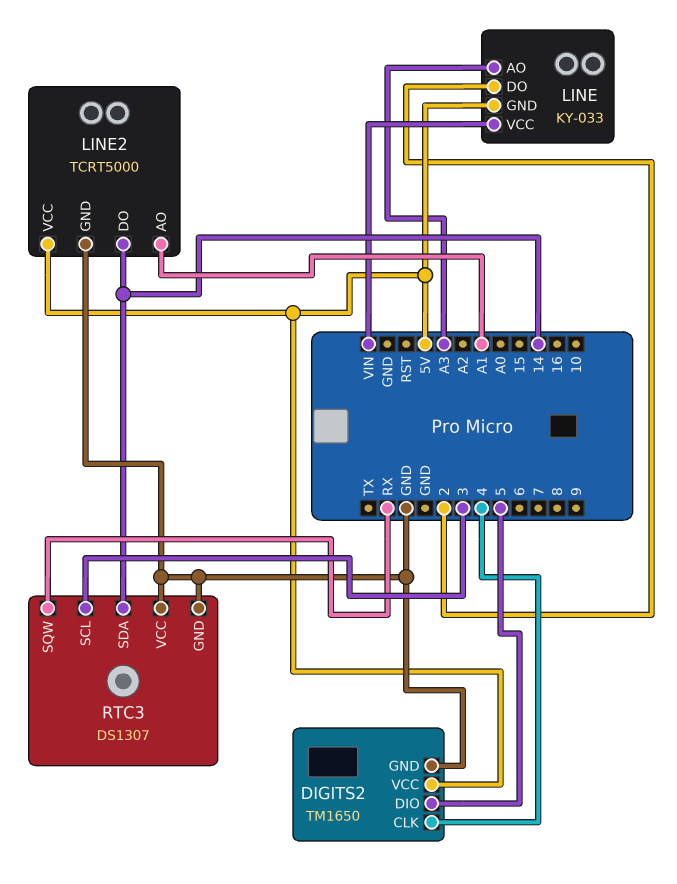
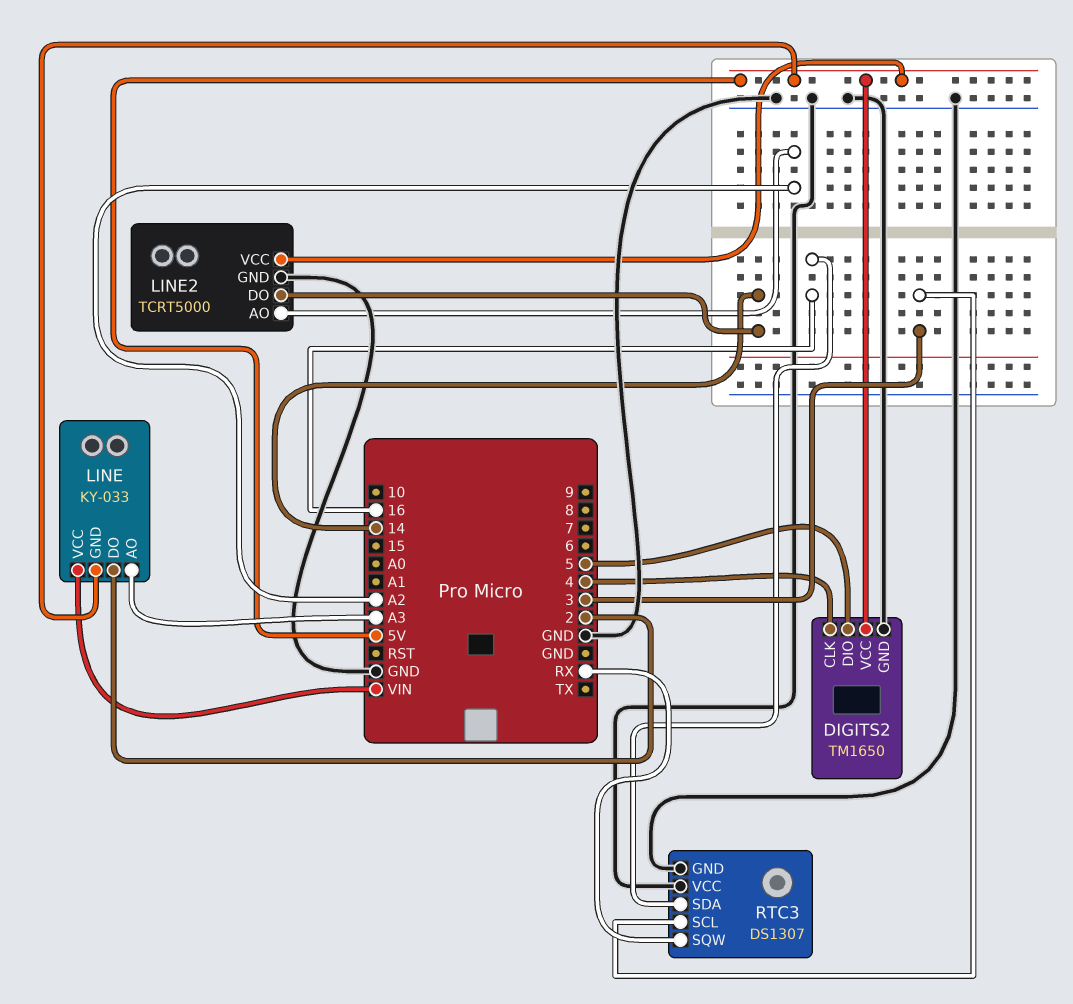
LINE2 pin AO: A1 -> A2
RTC3 pin SDA: 14 -> 16

